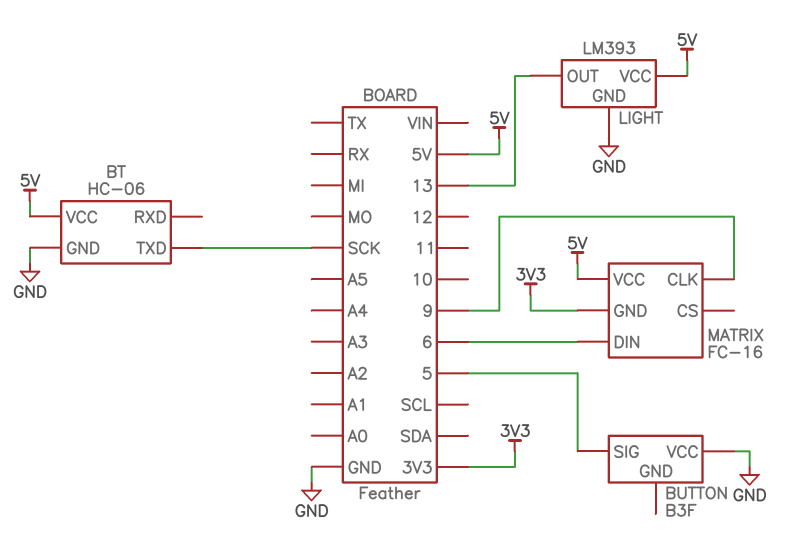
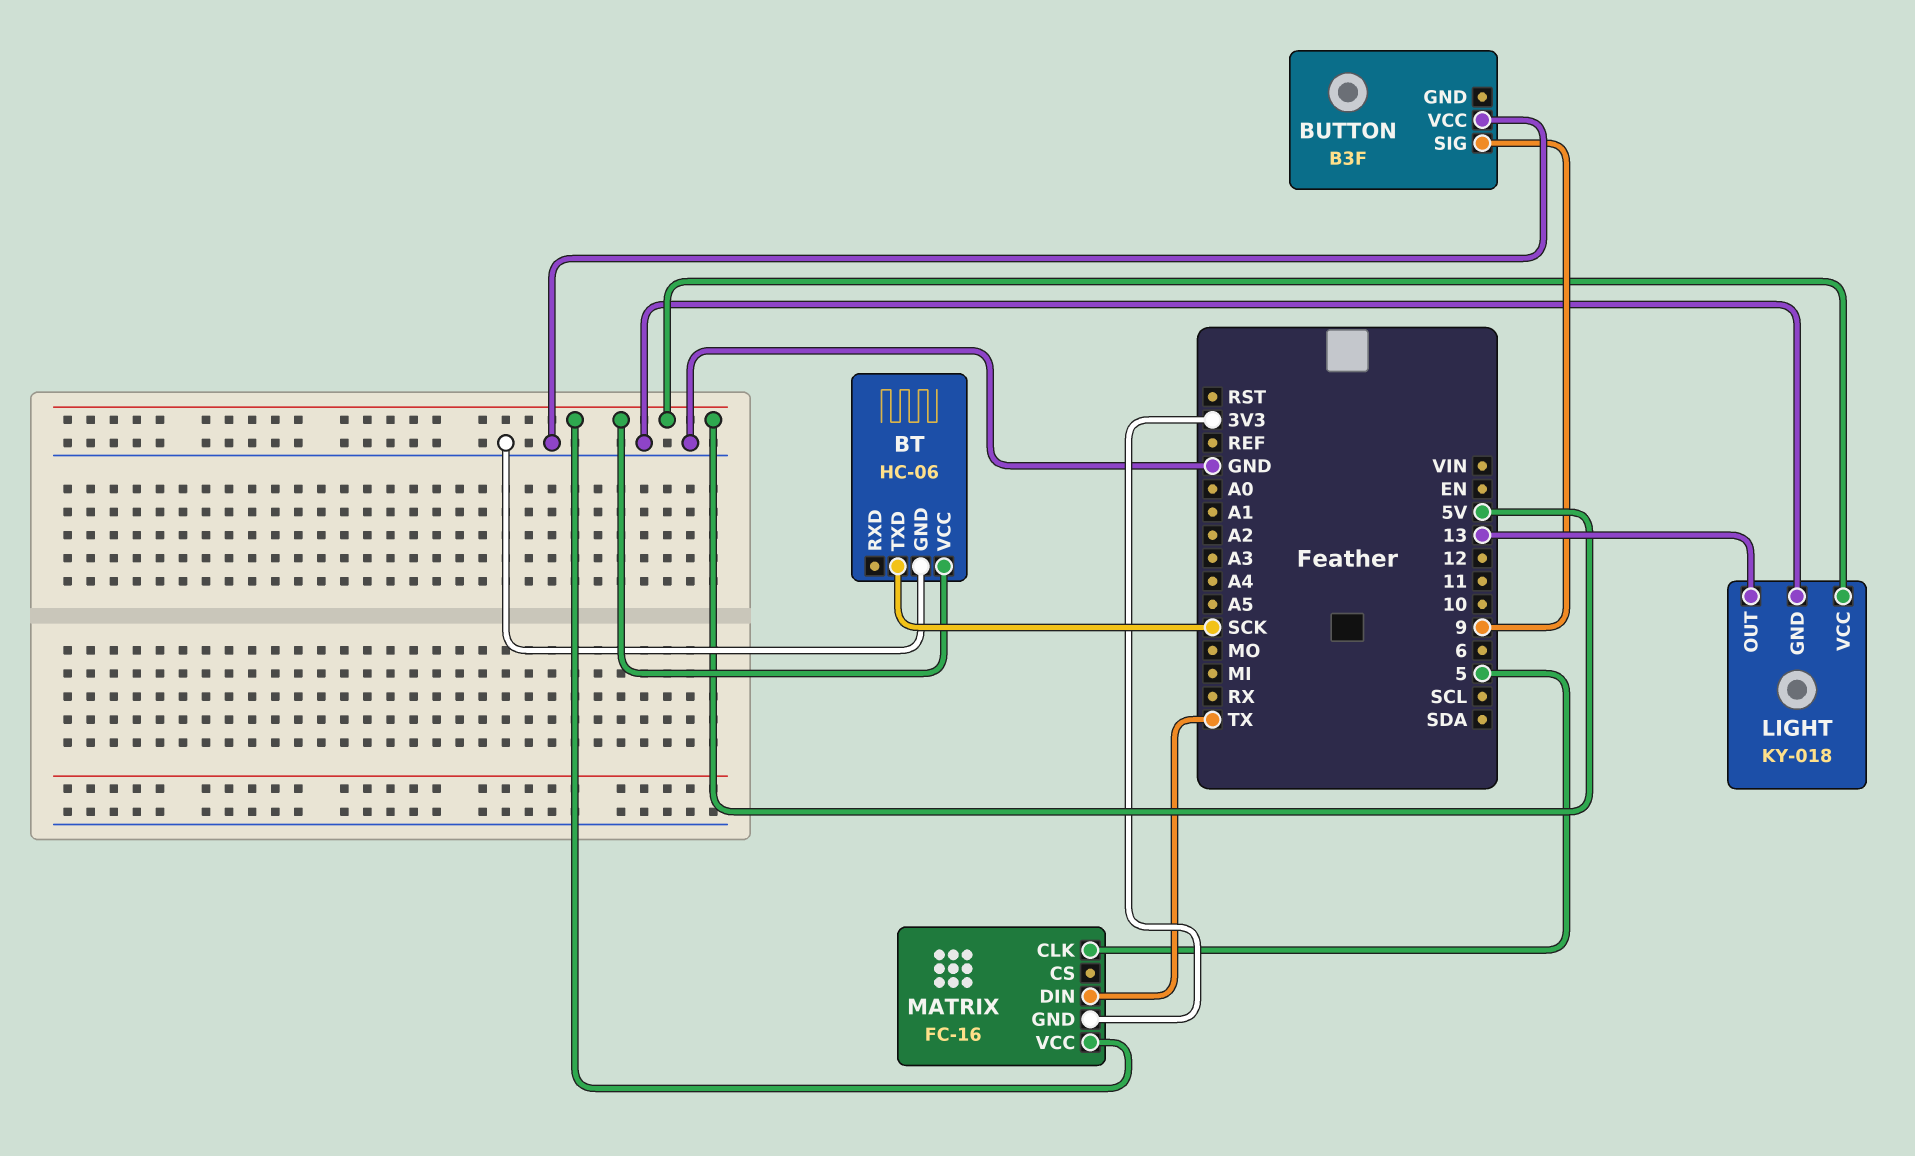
BUTTON pin SIG: 5 -> 9
LIGHT: LM393 -> KY-018
MATRIX pin CLK: 9 -> 5
MATRIX pin DIN: 6 -> TX

